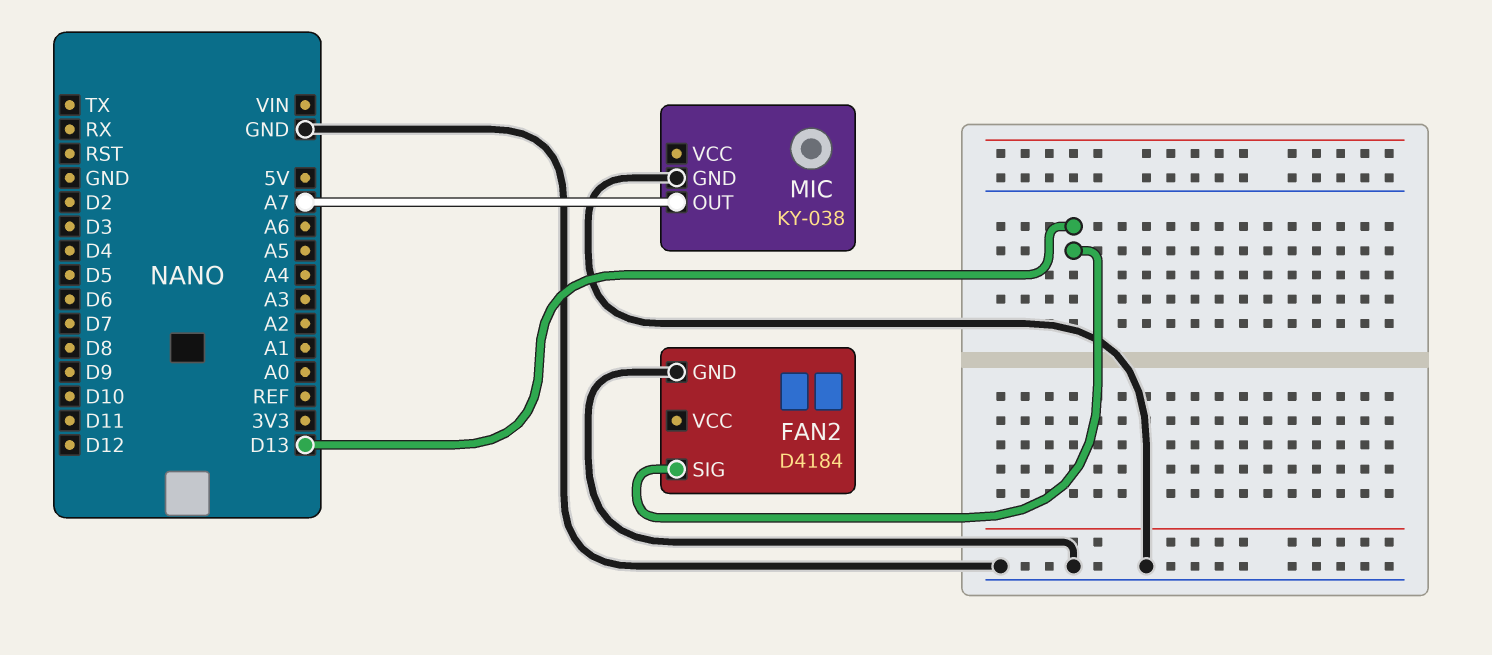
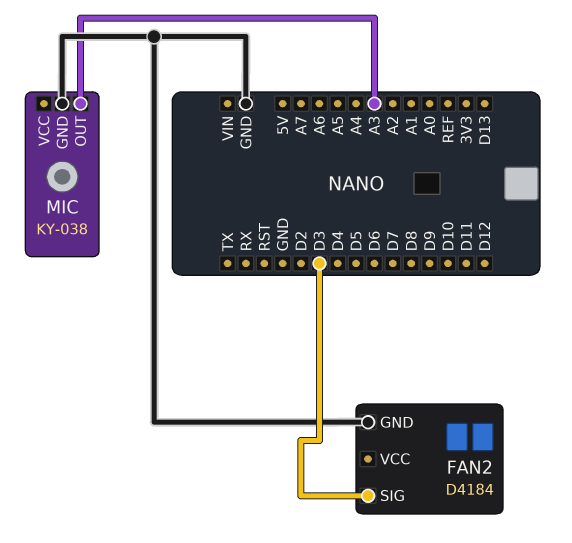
FAN2 pin SIG: D13 -> D3
MIC pin OUT: A7 -> A3

